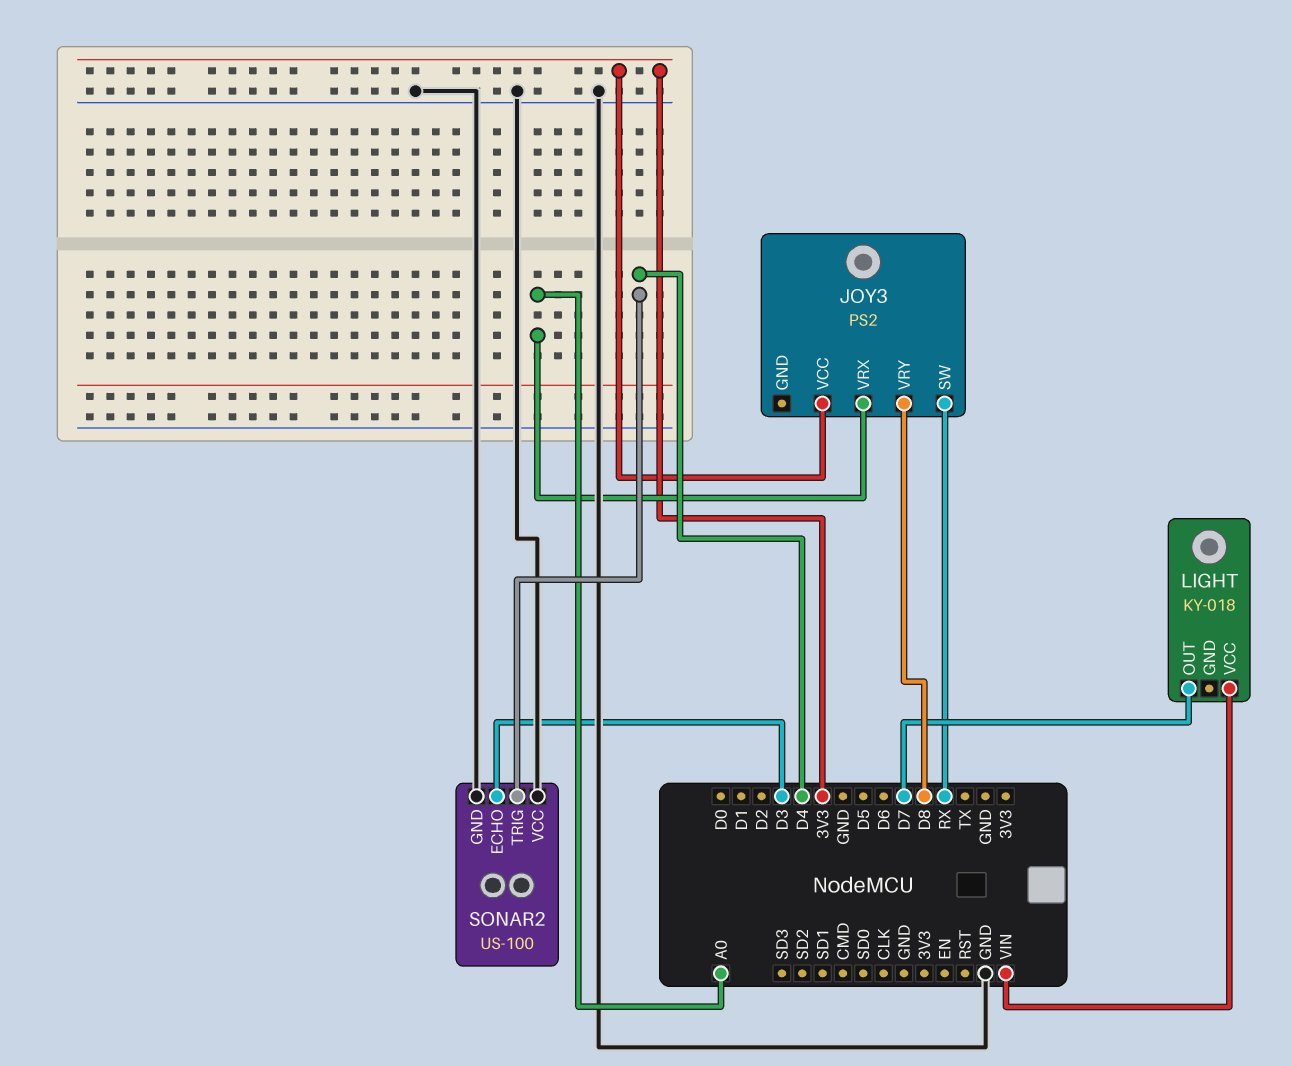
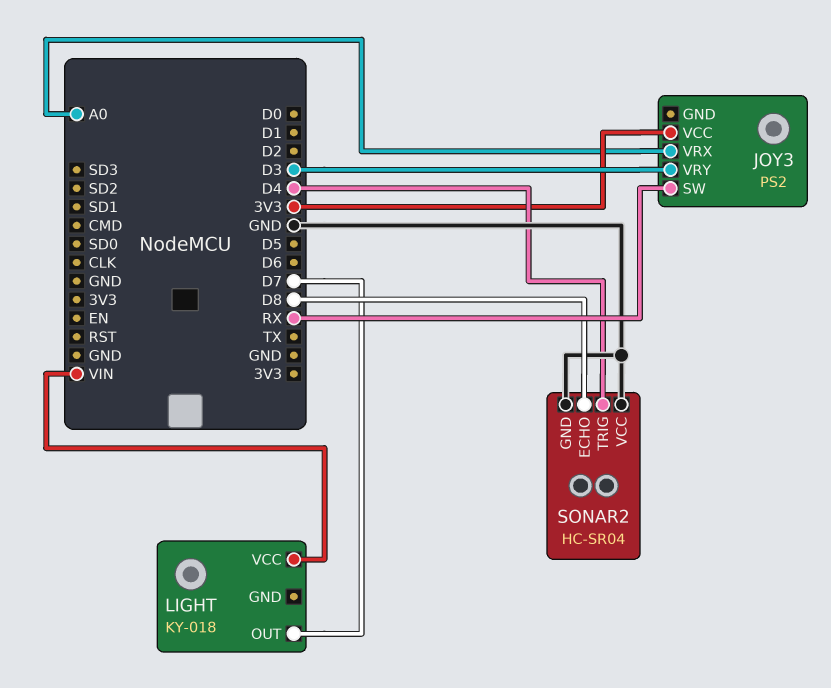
JOY3 pin VRY: D8 -> D3
SONAR2: US-100 -> HC-SR04
SONAR2 pin ECHO: D3 -> D8

